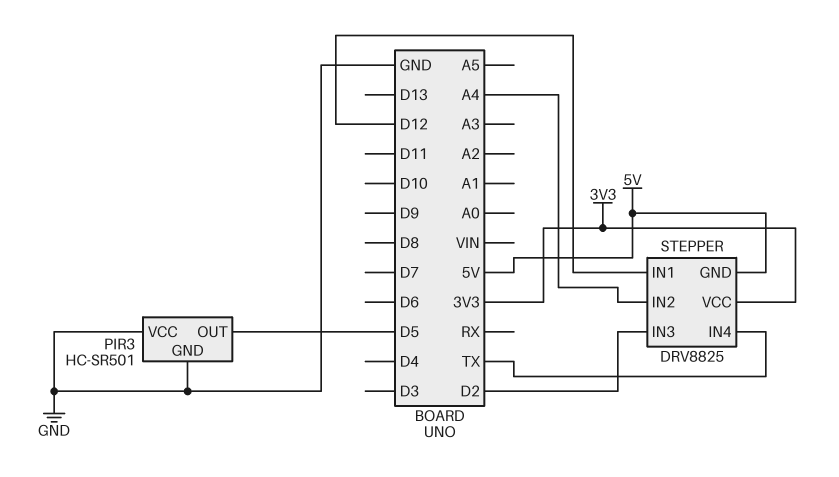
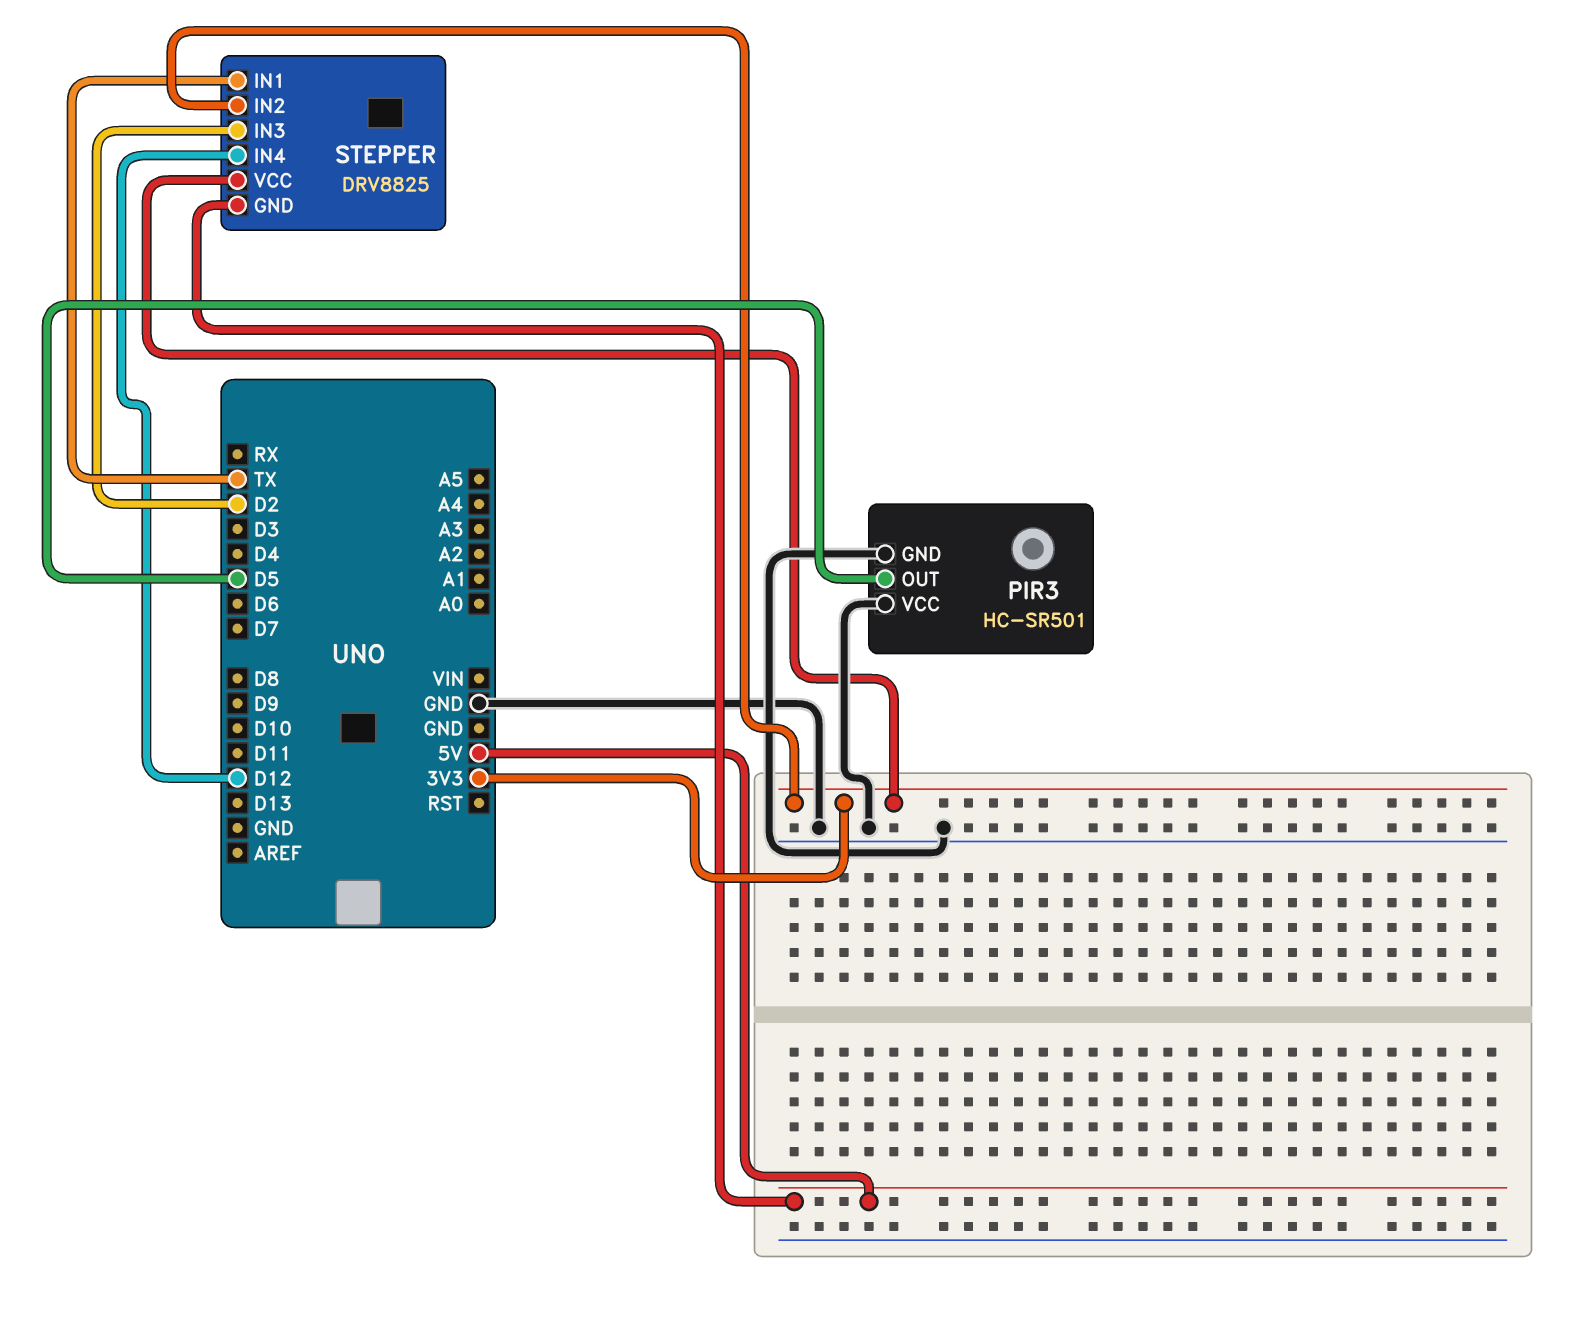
STEPPER pin IN1: D12 -> TX
STEPPER pin IN2: A4 -> 3V3
STEPPER pin IN4: TX -> D12

